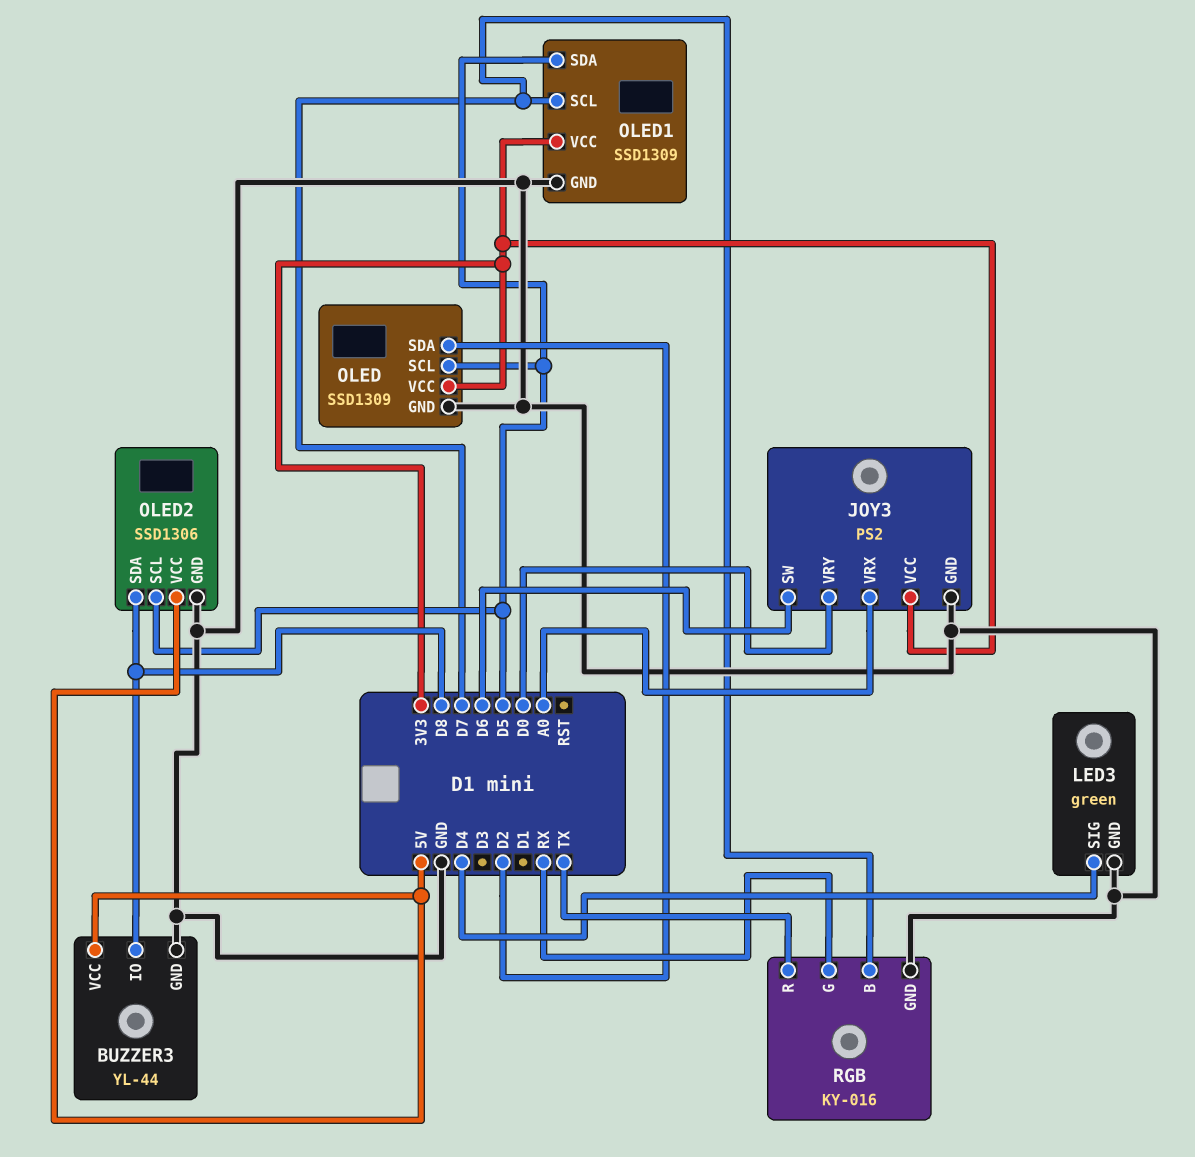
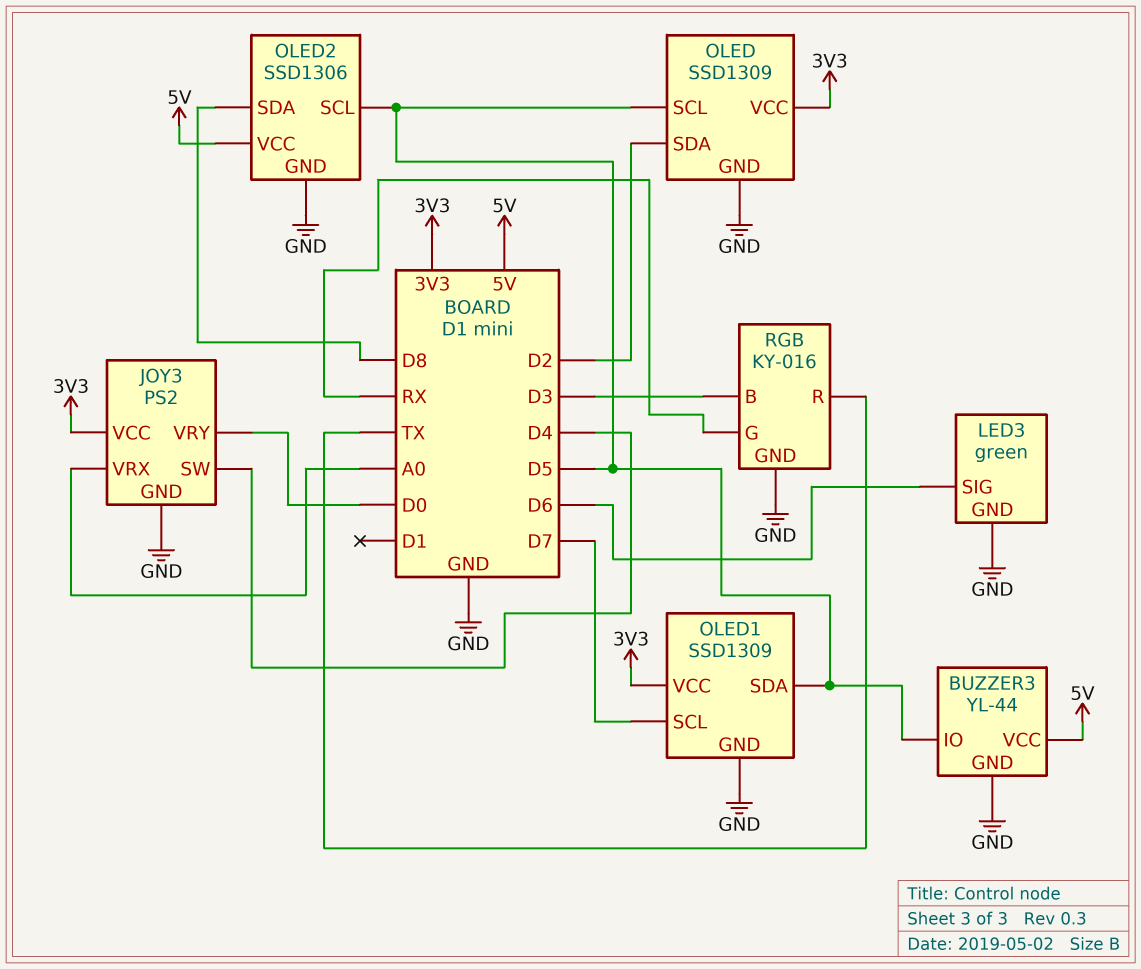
BUZZER3 pin IO: D8 -> D5
JOY3 pin SW: D6 -> D4
LED3 pin SIG: D4 -> D6
RGB pin B: D7 -> D3

